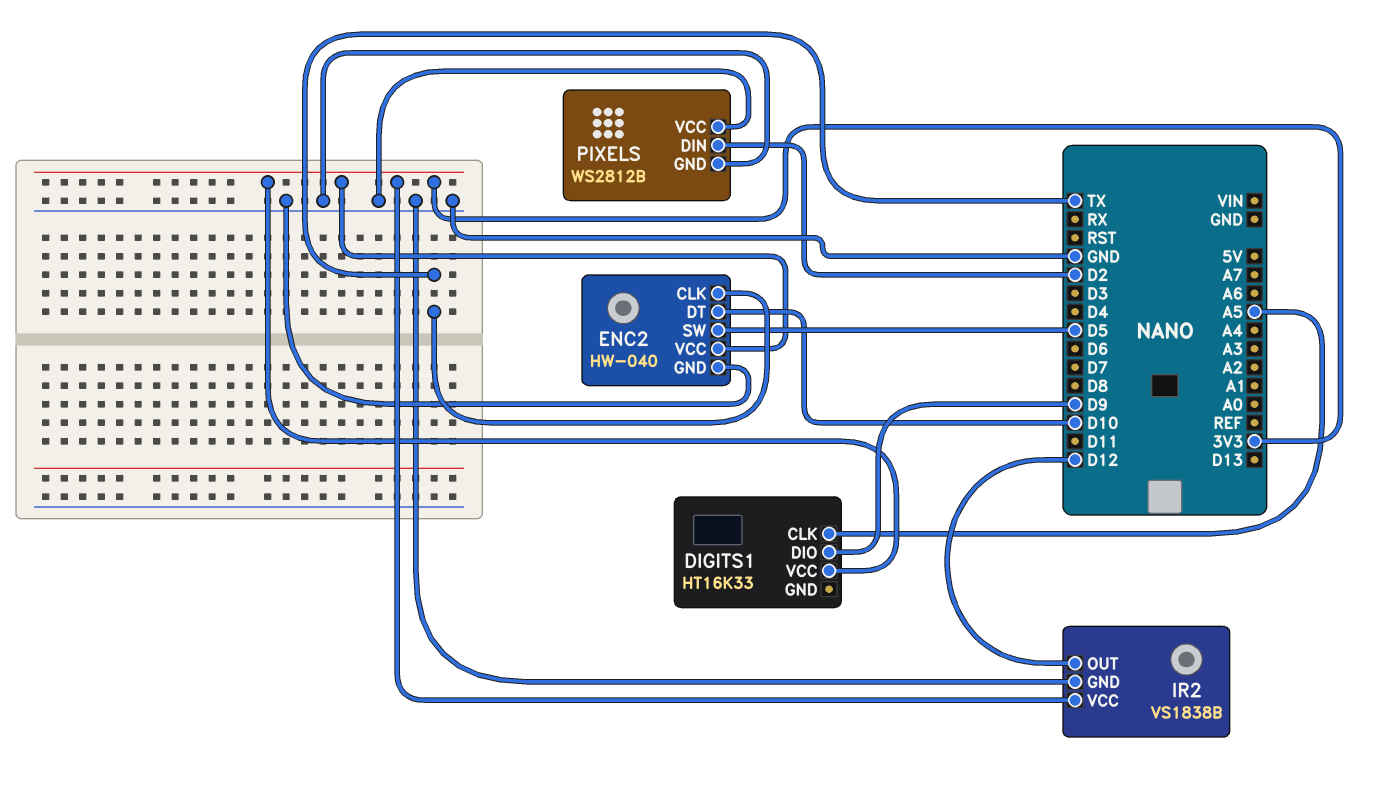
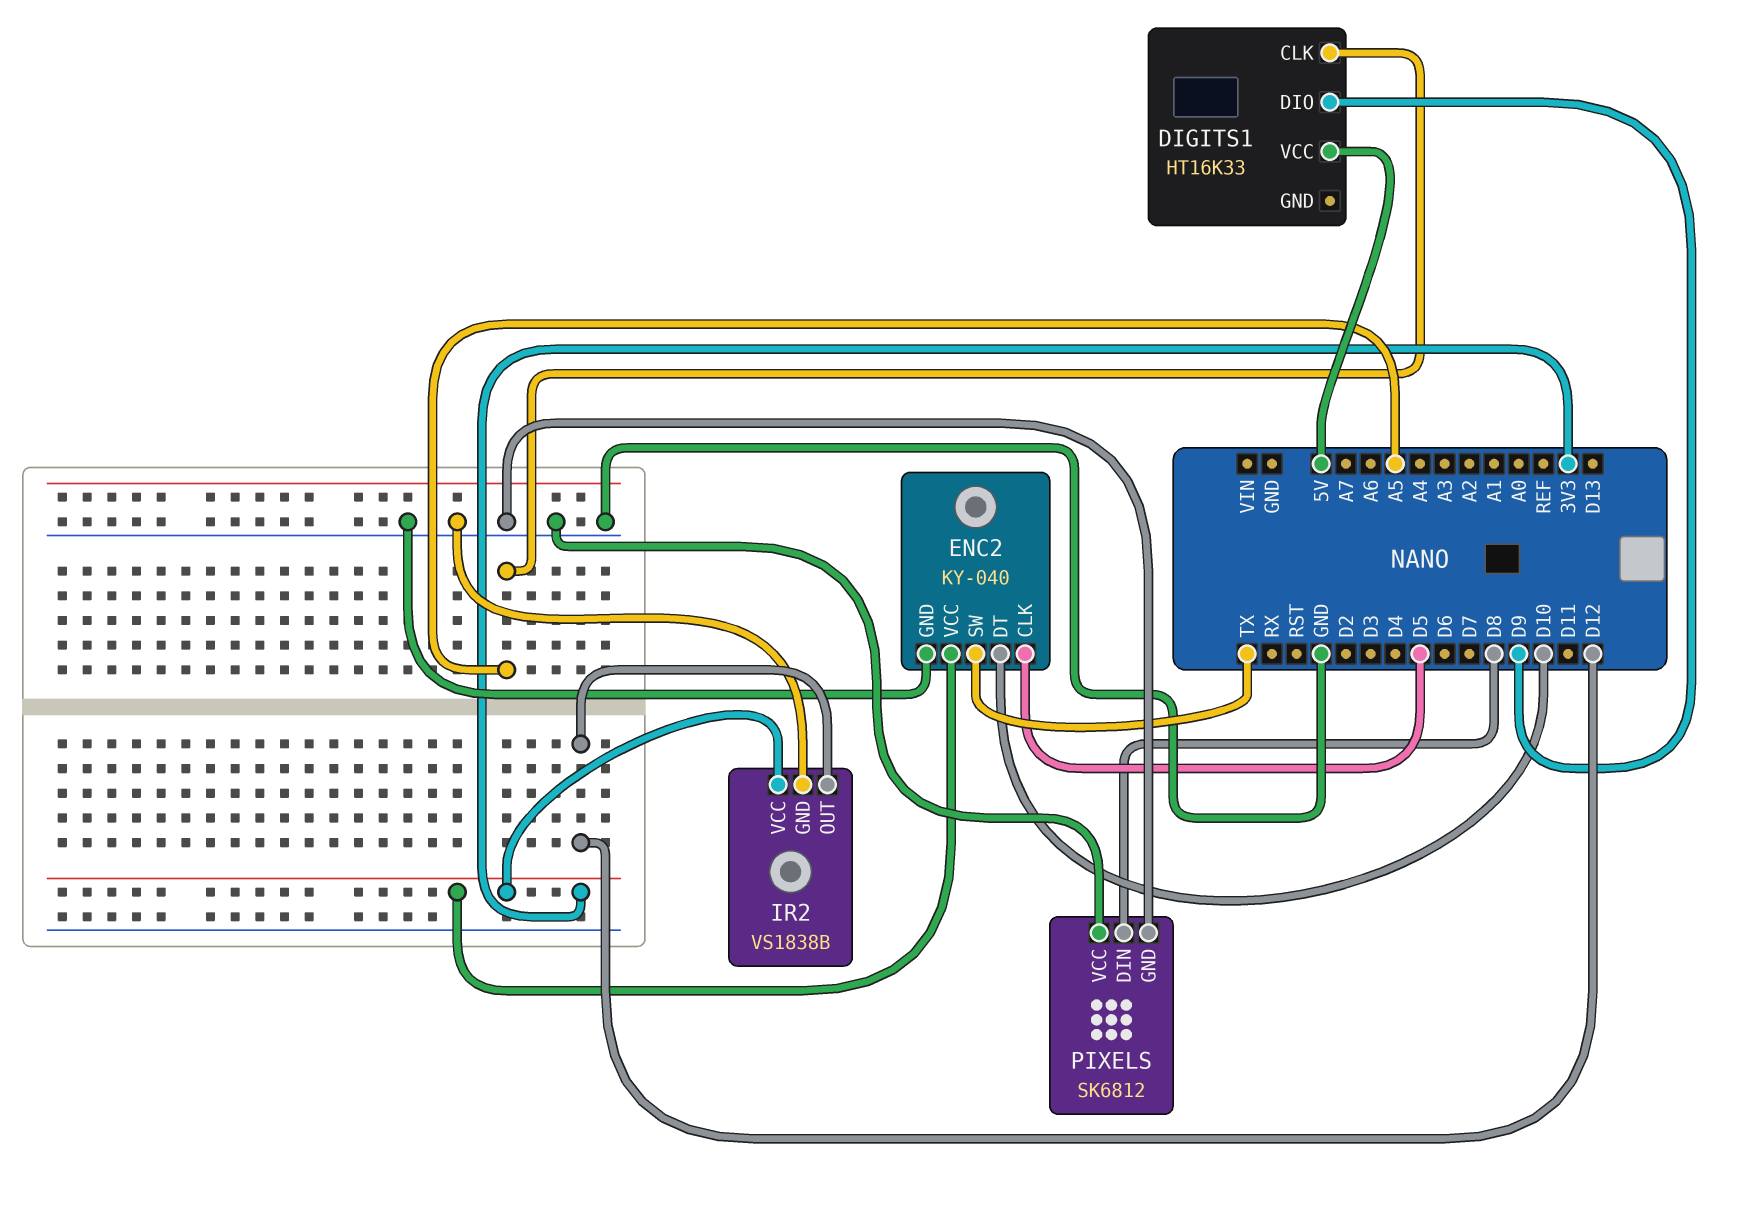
DIGITS1 pin VCC: 3V3 -> 5V
ENC2: HW-040 -> KY-040
ENC2 pin CLK: TX -> D5
ENC2 pin SW: D5 -> TX
PIXELS: WS2812B -> SK6812
PIXELS pin DIN: D2 -> D8

